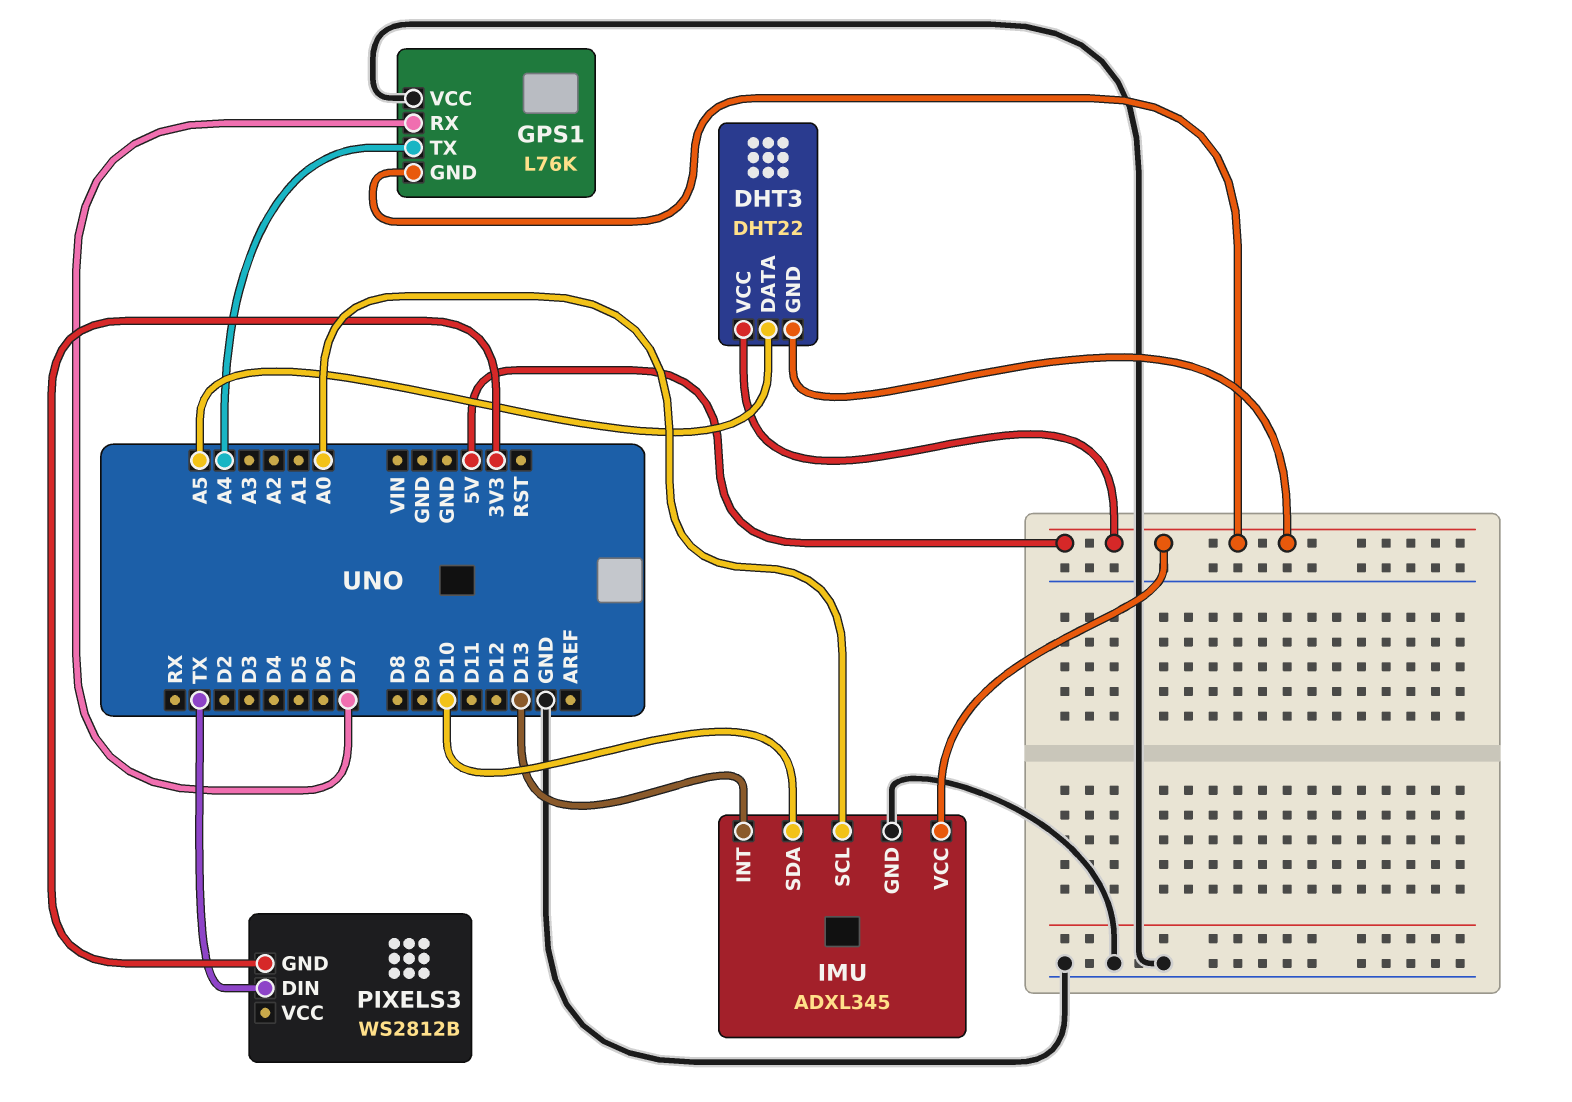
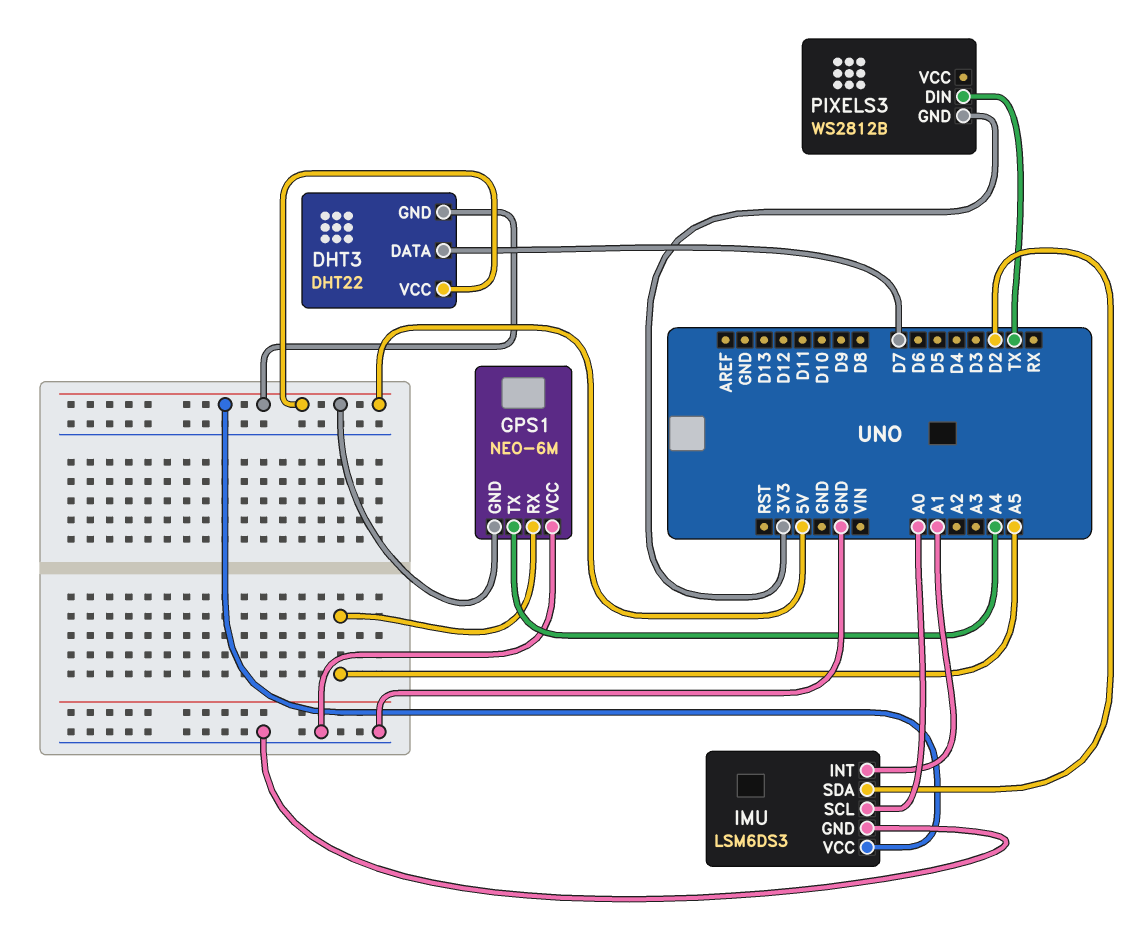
DHT3 pin DATA: A5 -> D7
GPS1: L76K -> NEO-6M
GPS1 pin RX: D7 -> A5
IMU: ADXL345 -> LSM6DS3
IMU pin INT: D13 -> A1
IMU pin SDA: D10 -> D2

